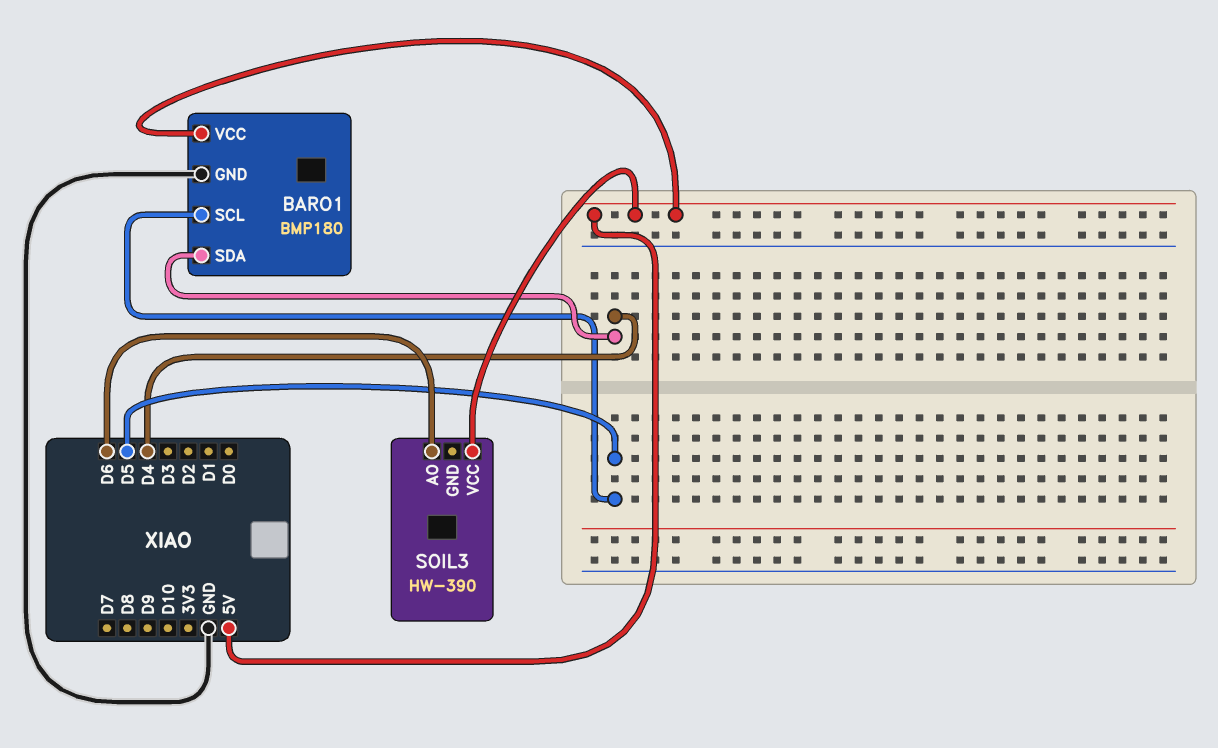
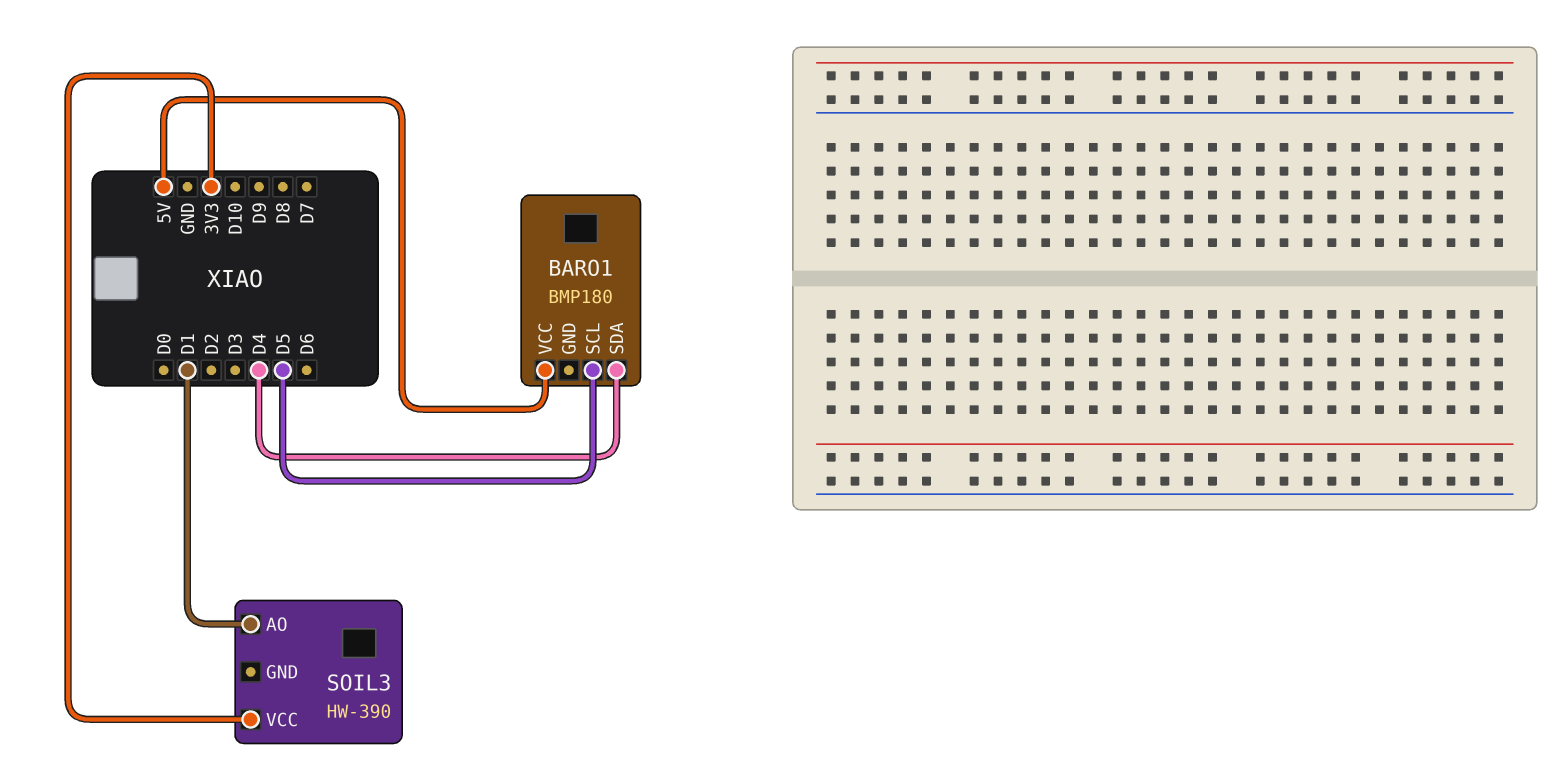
BARO1 pin GND: GND -> none
SOIL3 pin AO: D6 -> D1
SOIL3 pin VCC: 5V -> 3V3

